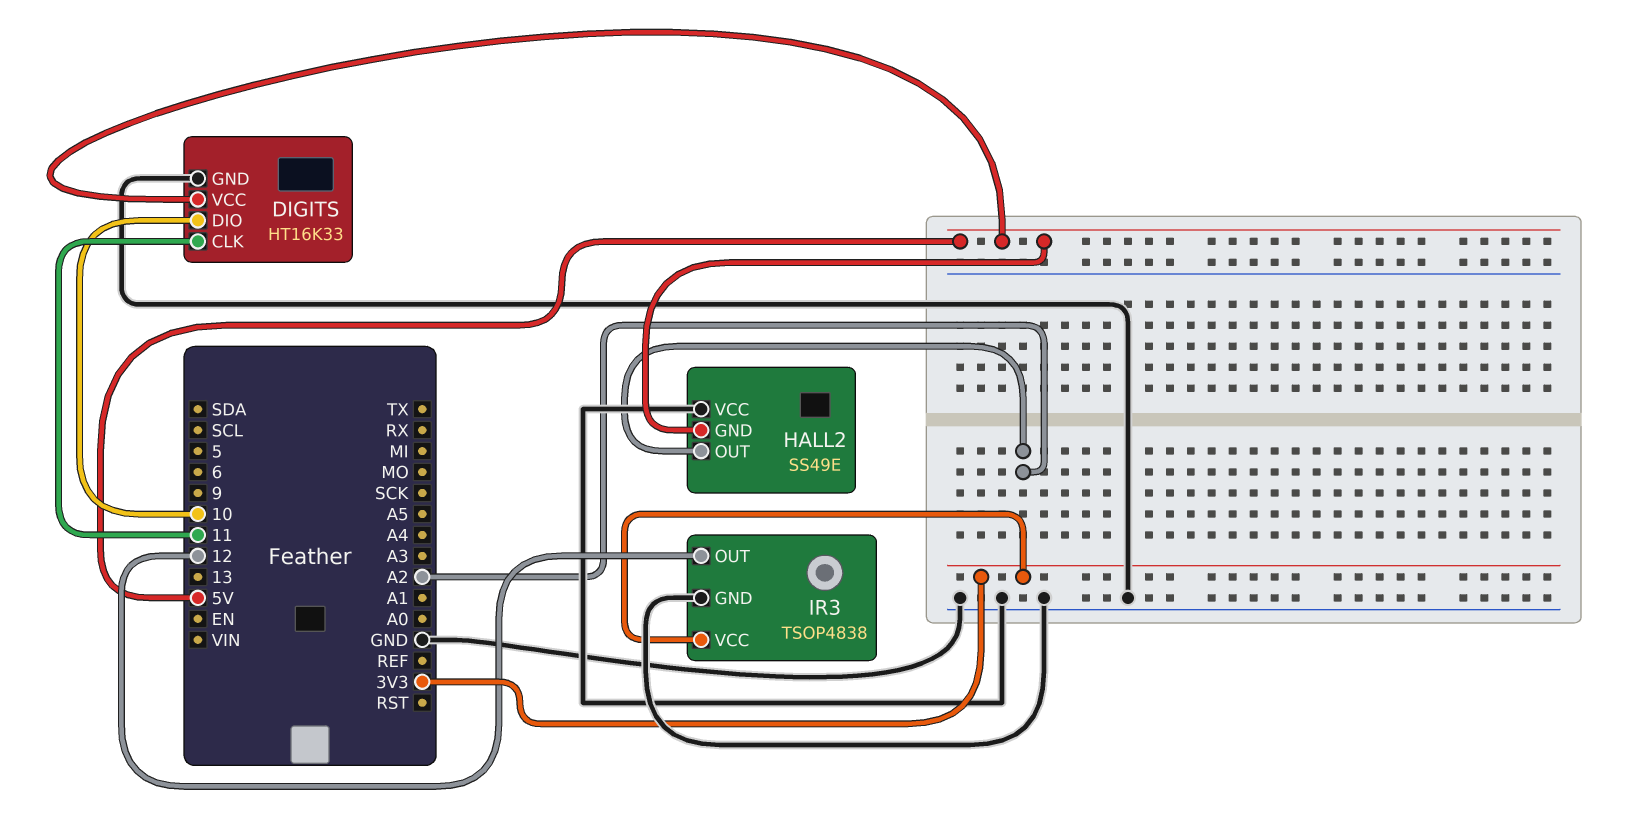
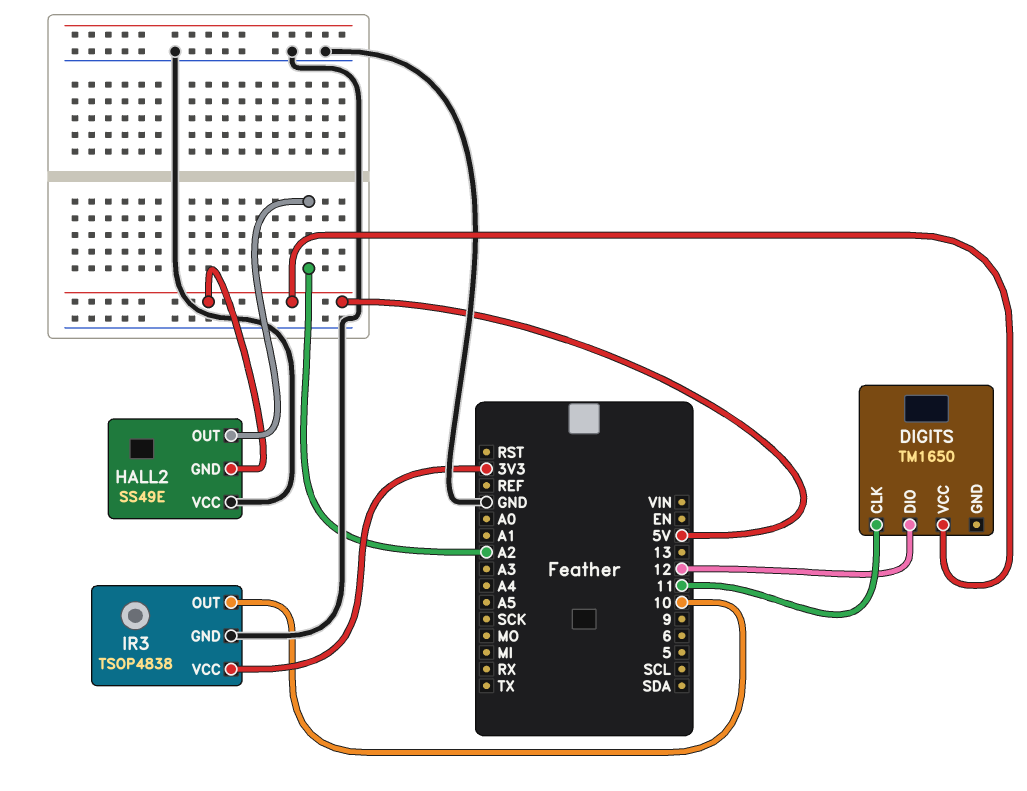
DIGITS: HT16K33 -> TM1650
DIGITS pin DIO: 10 -> 12
DIGITS pin GND: GND -> none
IR3 pin OUT: 12 -> 10

